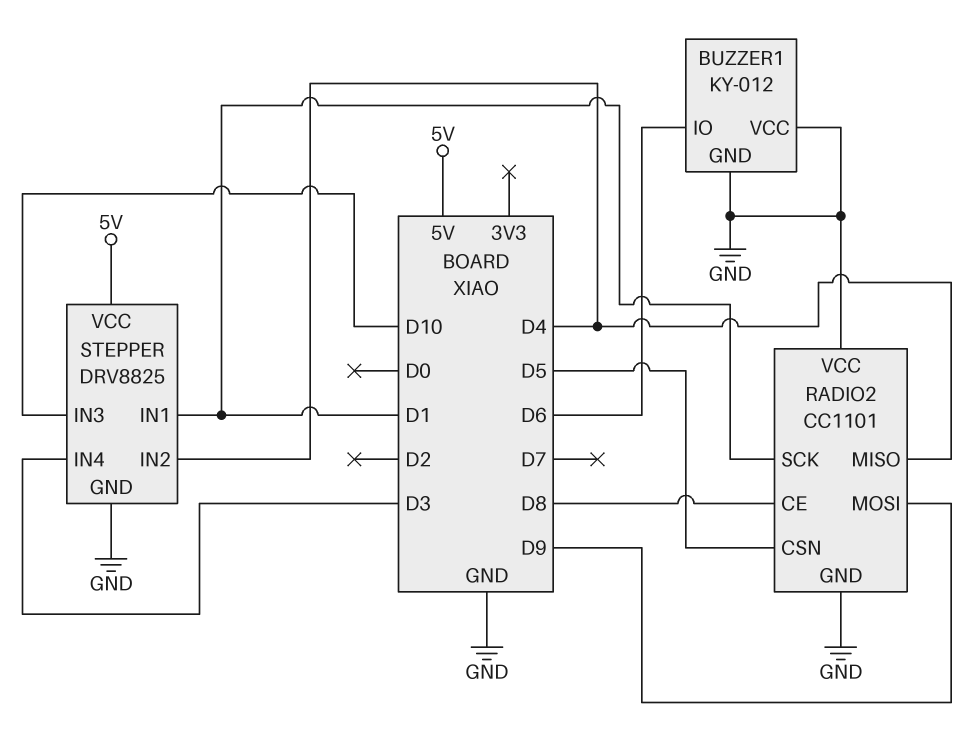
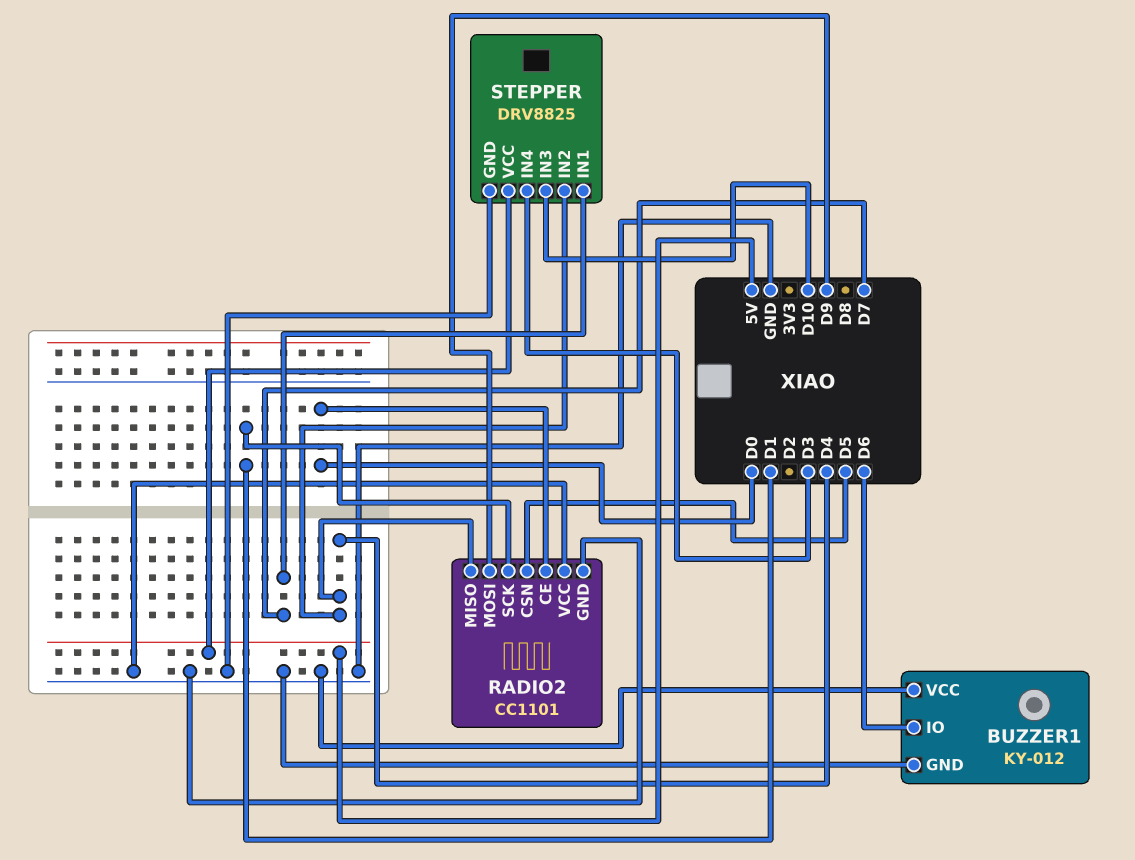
RADIO2 pin CE: D8 -> D0
STEPPER pin IN1: D1 -> D7

